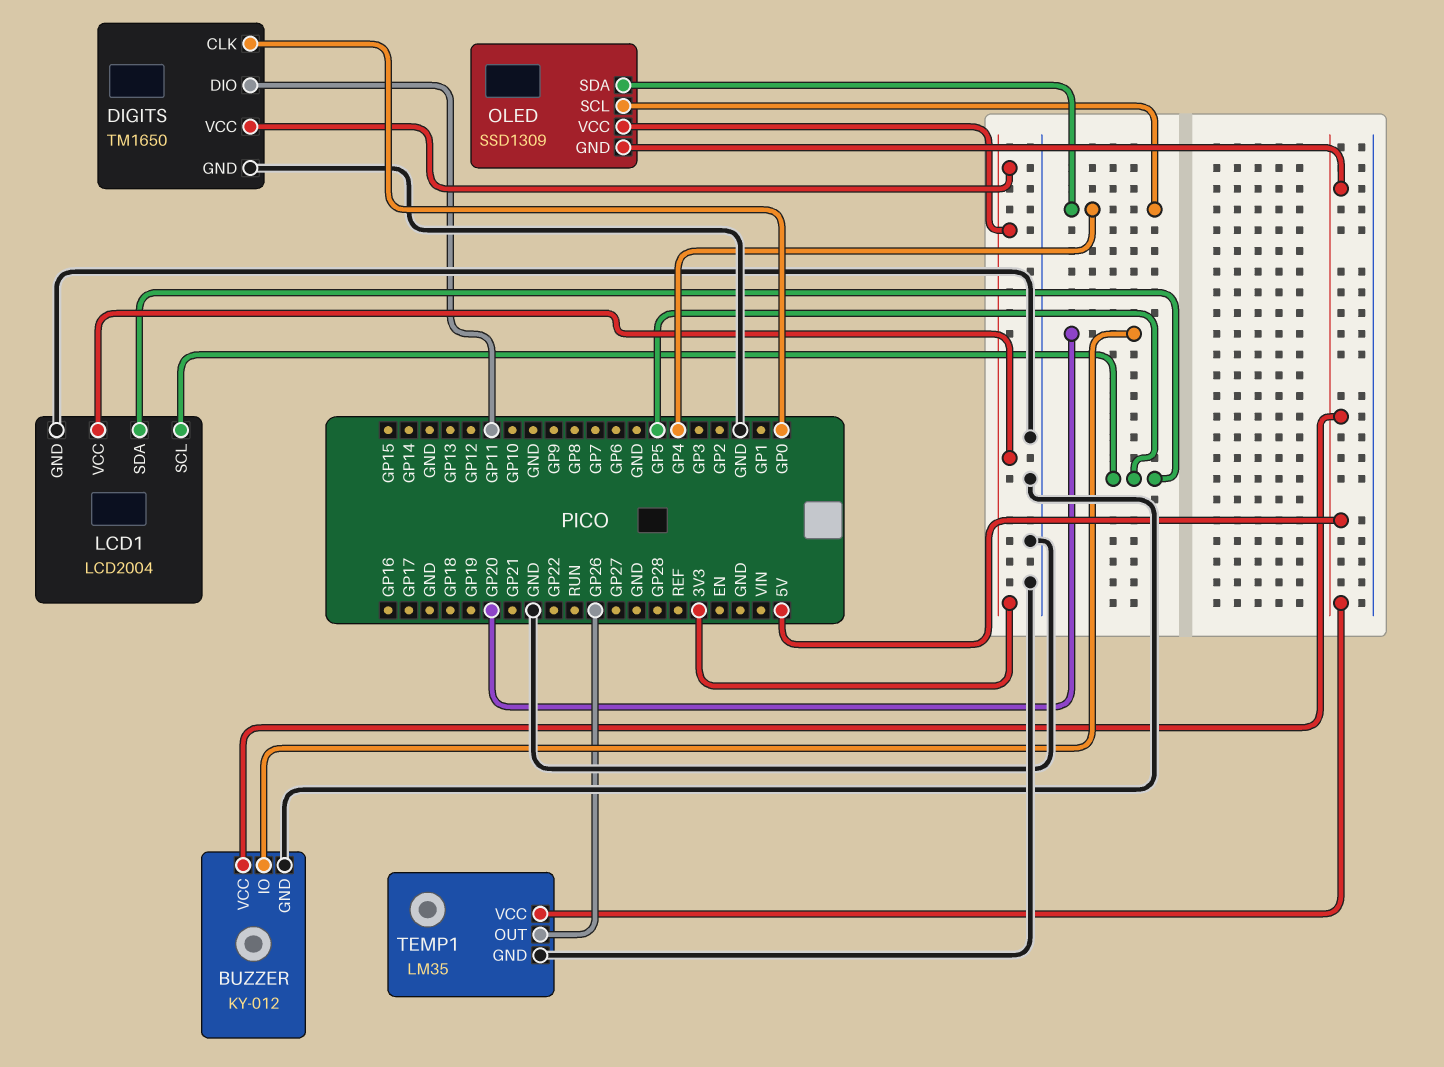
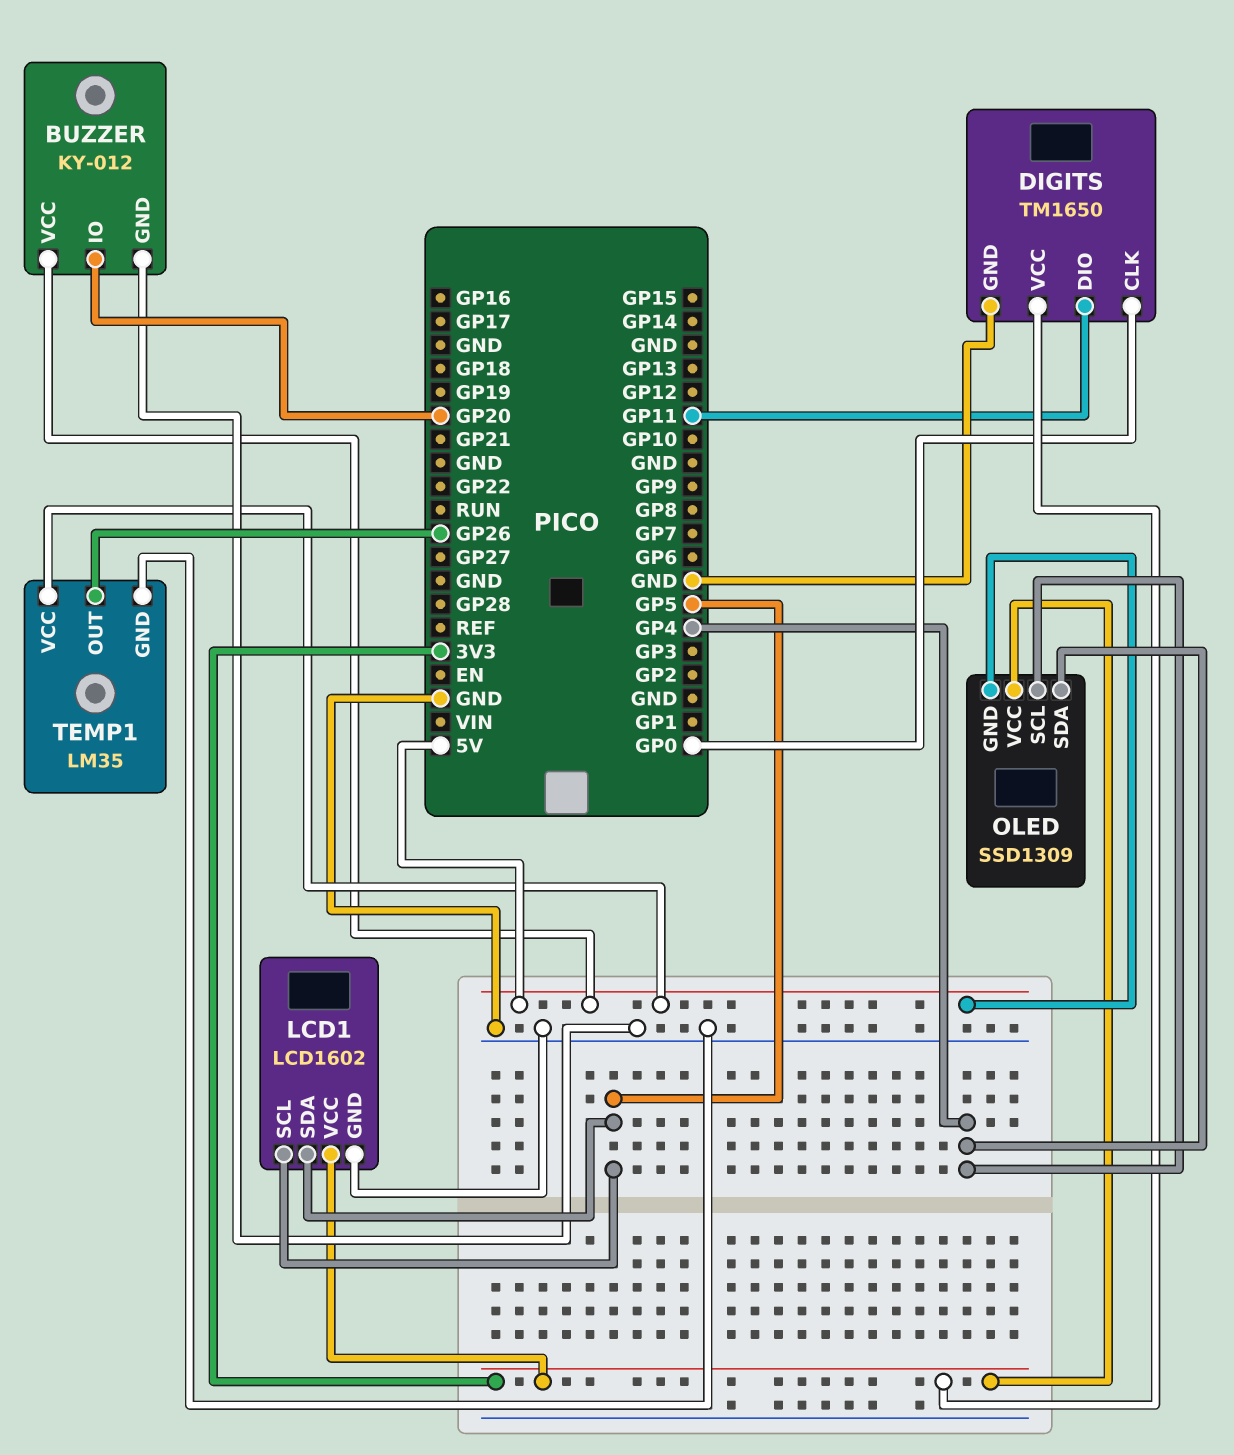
LCD1: LCD2004 -> LCD1602

